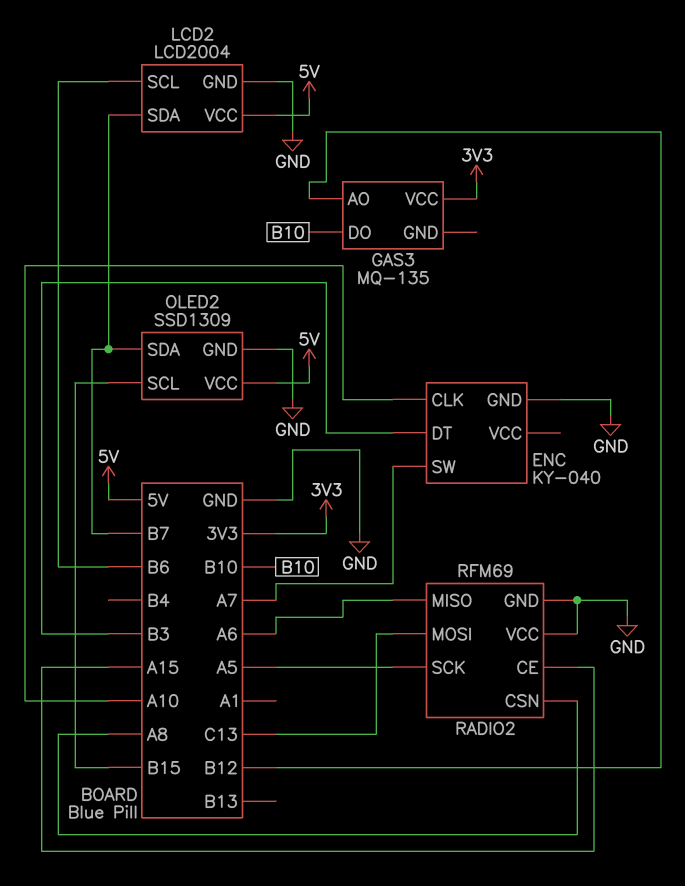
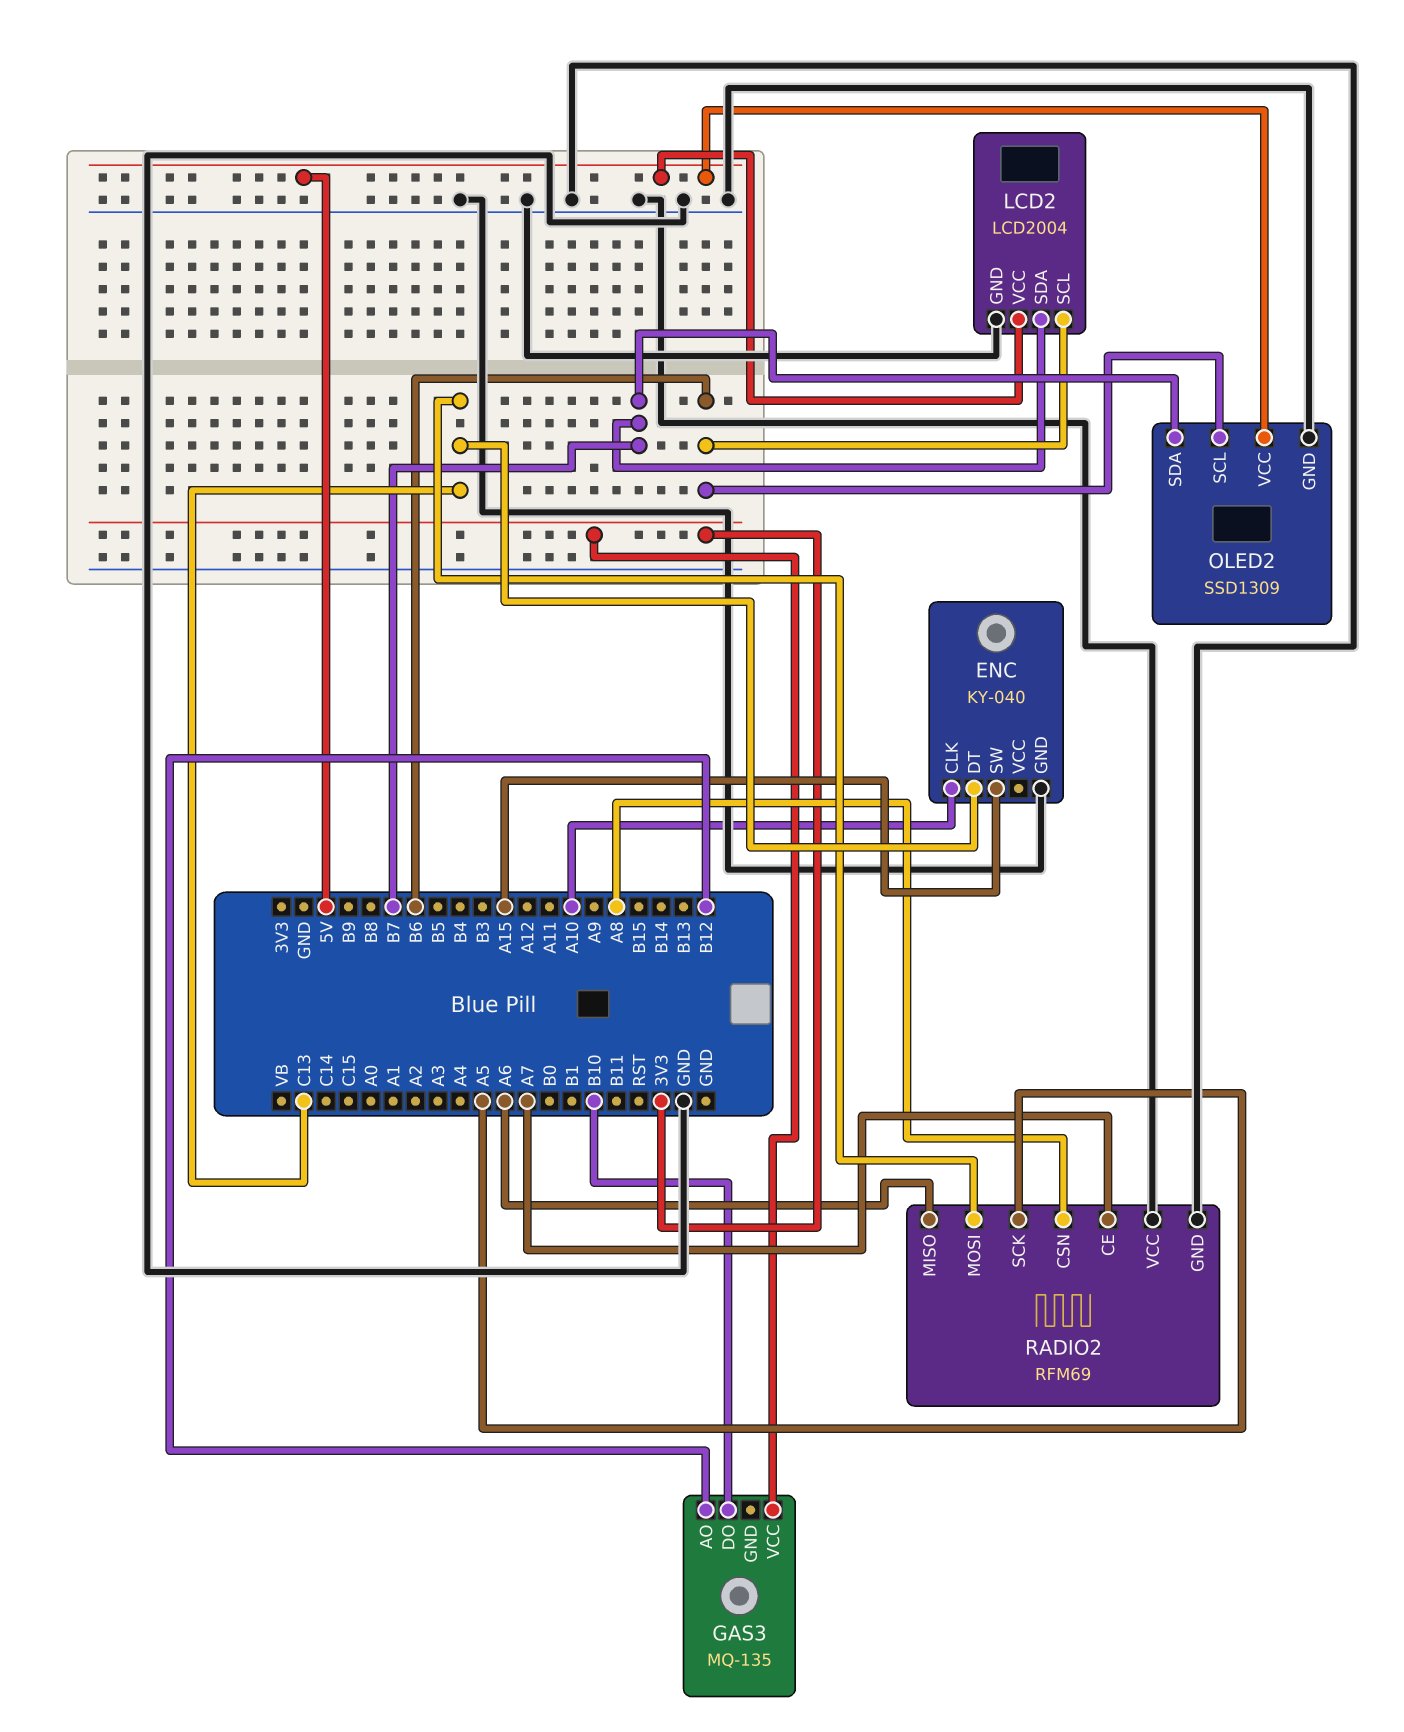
ENC pin DT: B3 -> C13
ENC pin SW: A7 -> A15
OLED2 pin SCL: B15 -> B6
RADIO2 pin CE: A15 -> A7

